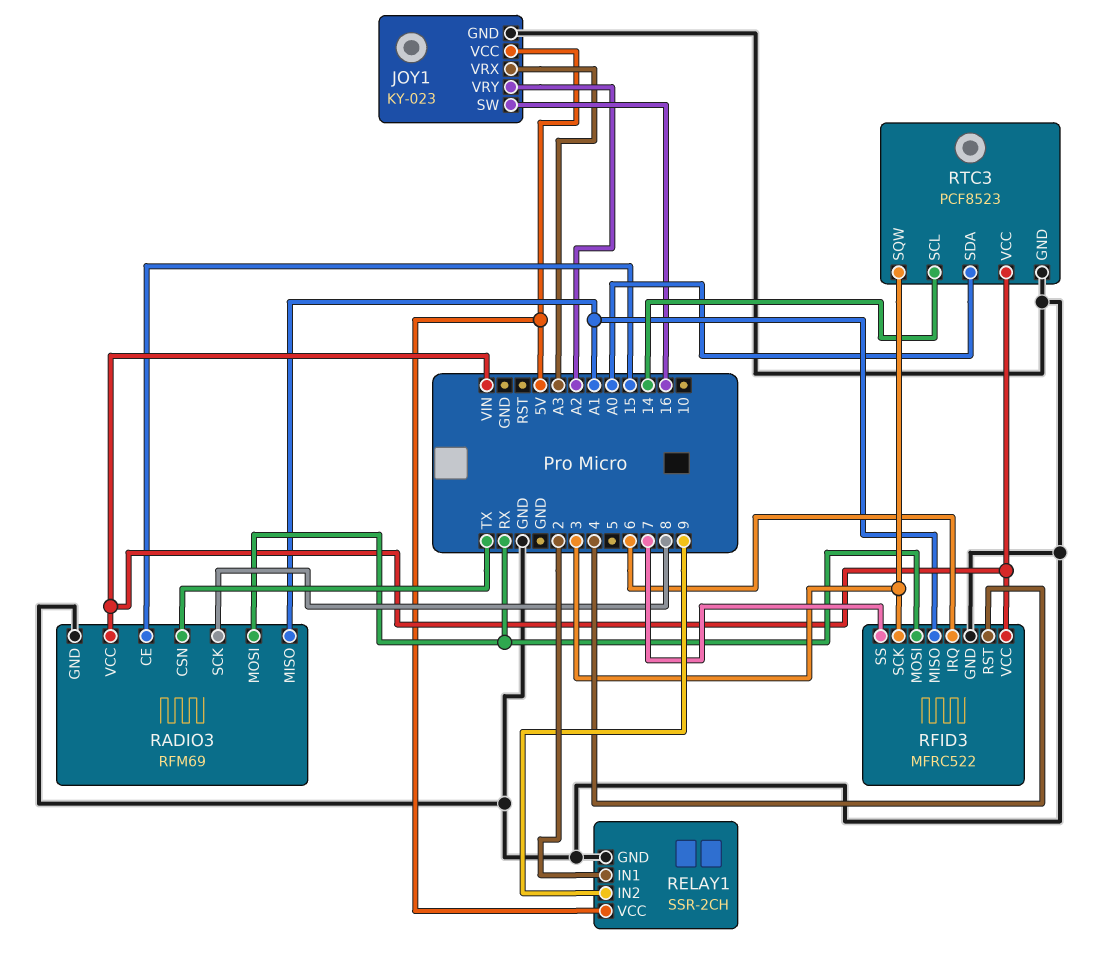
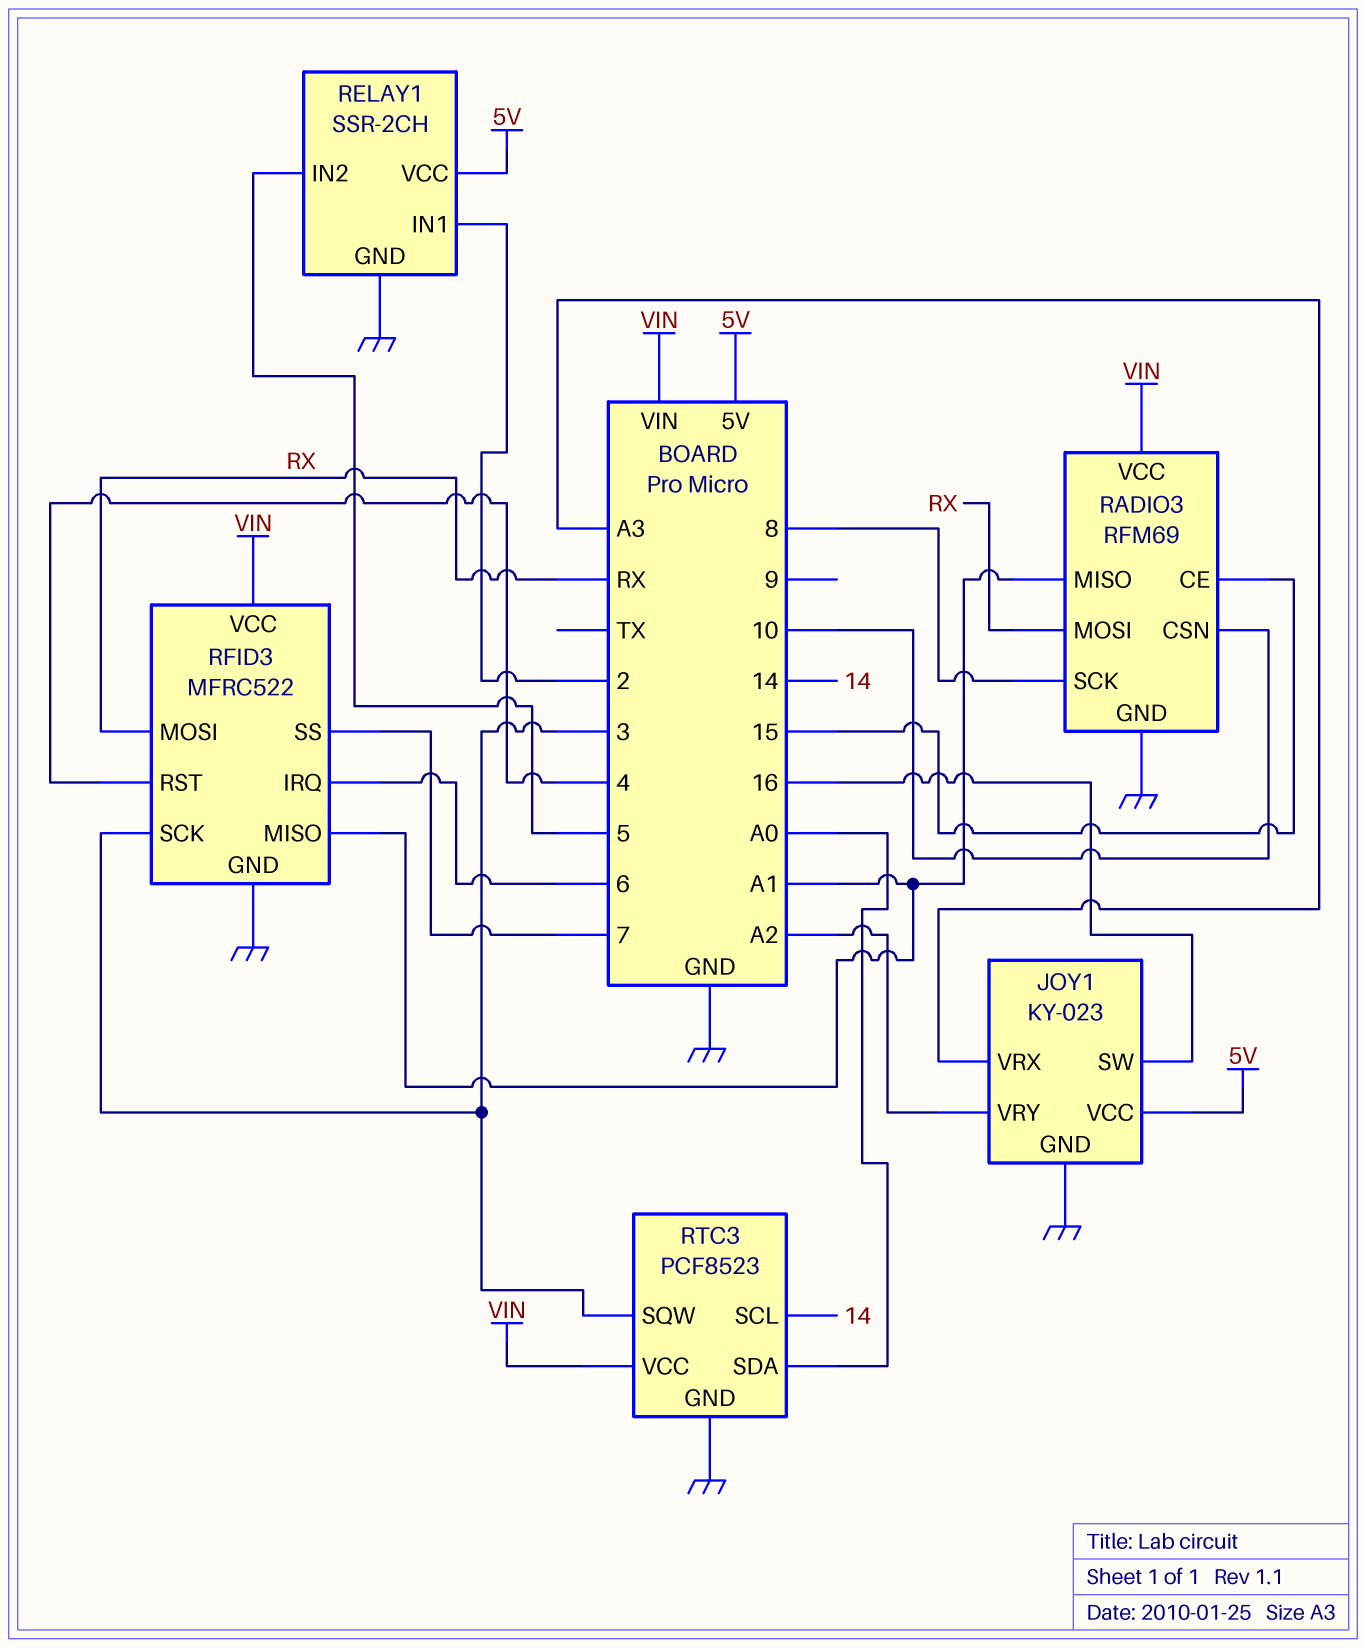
RADIO3 pin CSN: TX -> 10
RELAY1 pin IN2: 9 -> 5

